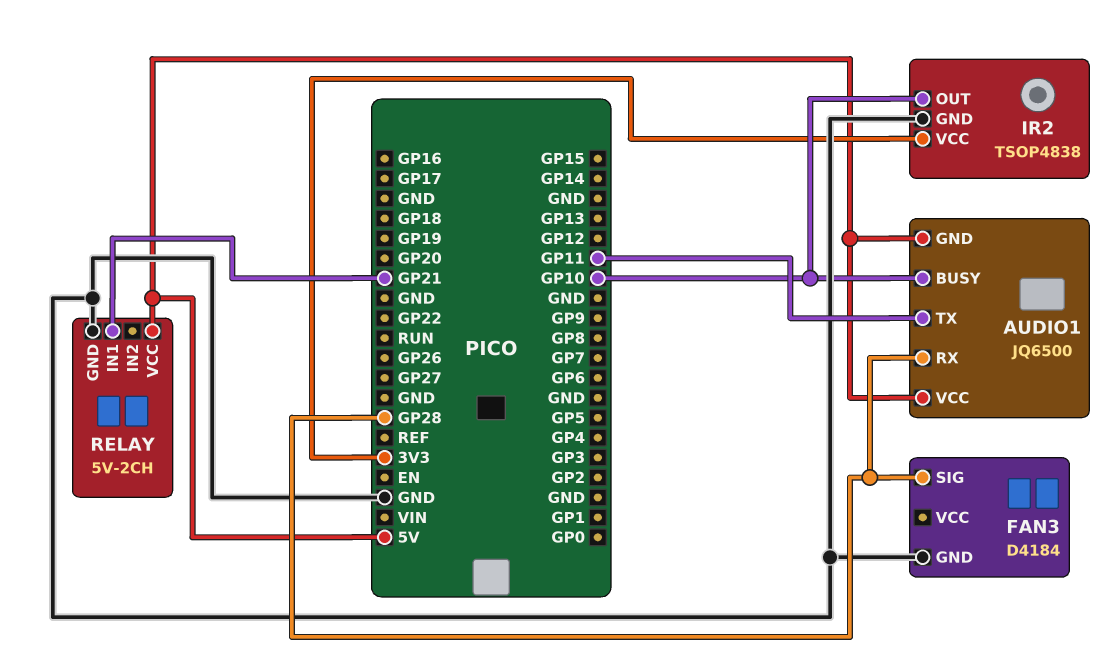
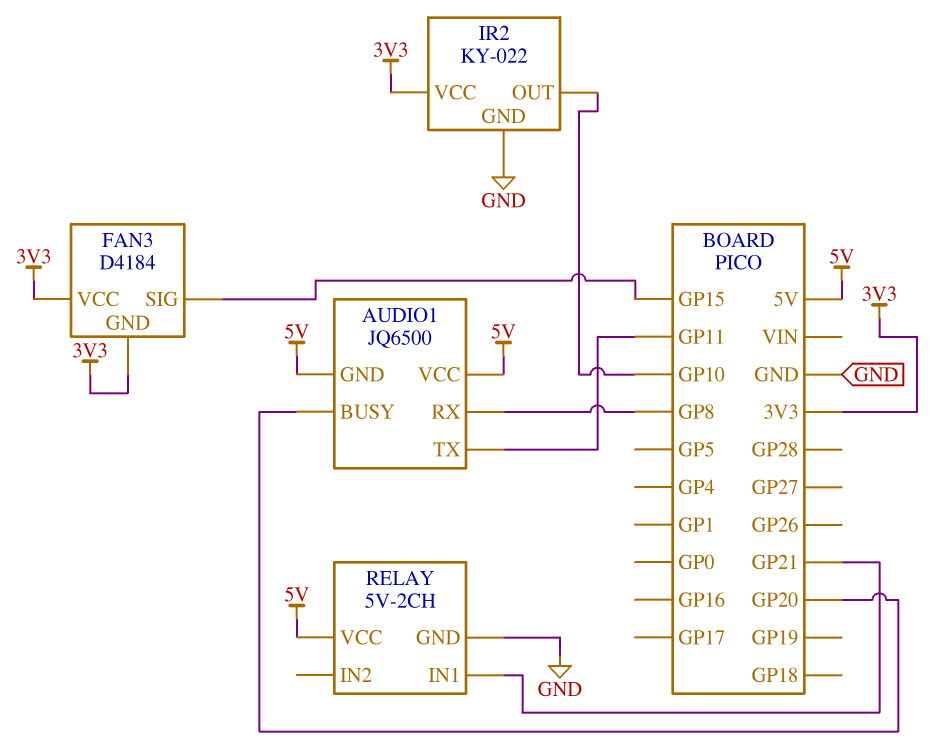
AUDIO1 pin BUSY: GP10 -> GP20
AUDIO1 pin RX: GP28 -> GP8
FAN3 pin GND: GND -> 3V3
FAN3 pin SIG: GP28 -> GP15
FAN3 pin VCC: none -> 3V3
IR2: TSOP4838 -> KY-022

